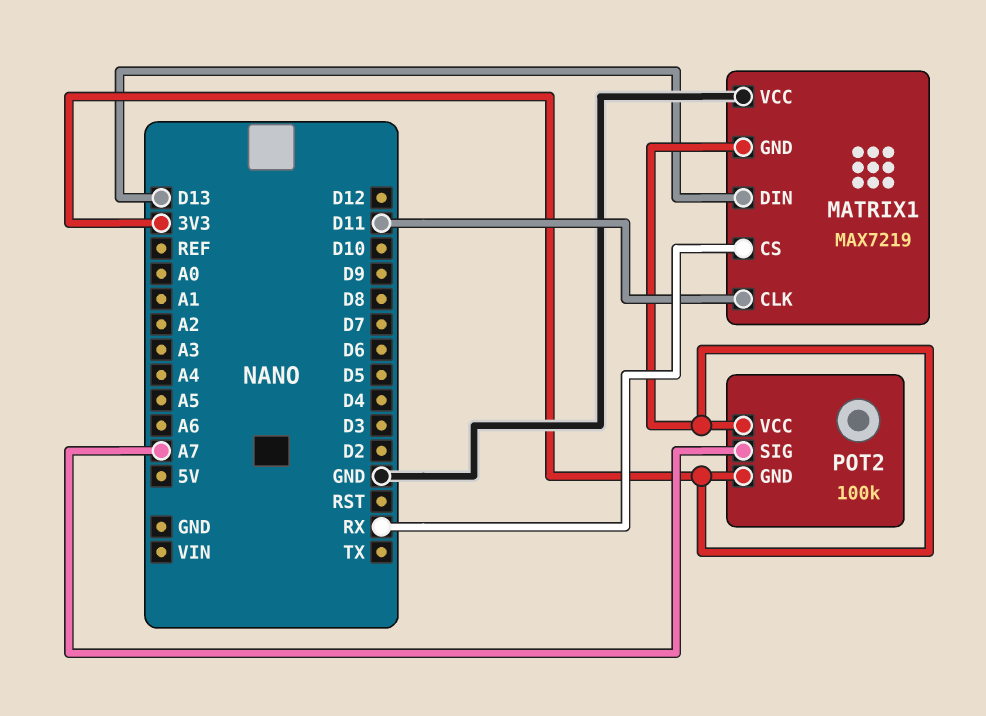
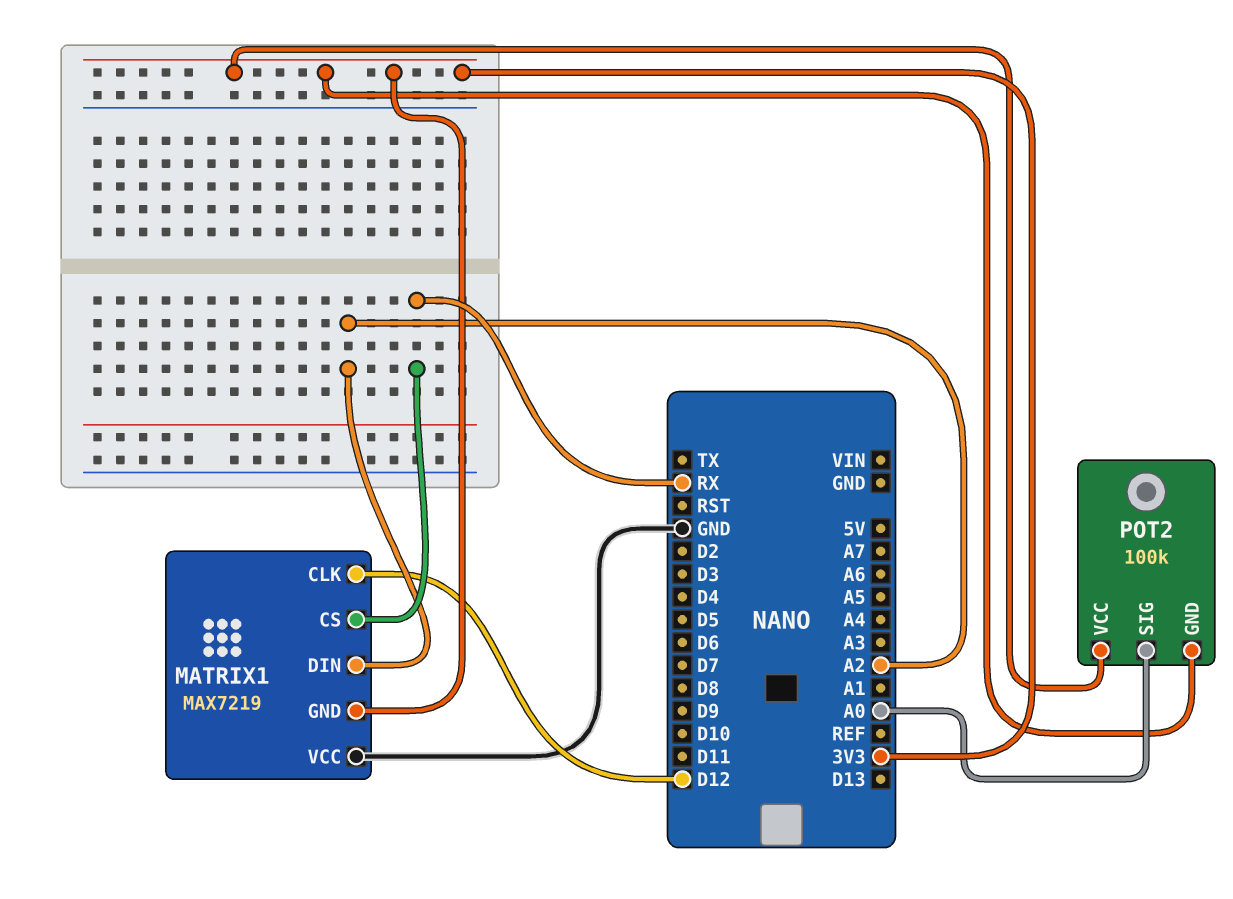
MATRIX1 pin CLK: D11 -> D12
MATRIX1 pin DIN: D13 -> A2
POT2 pin SIG: A7 -> A0

